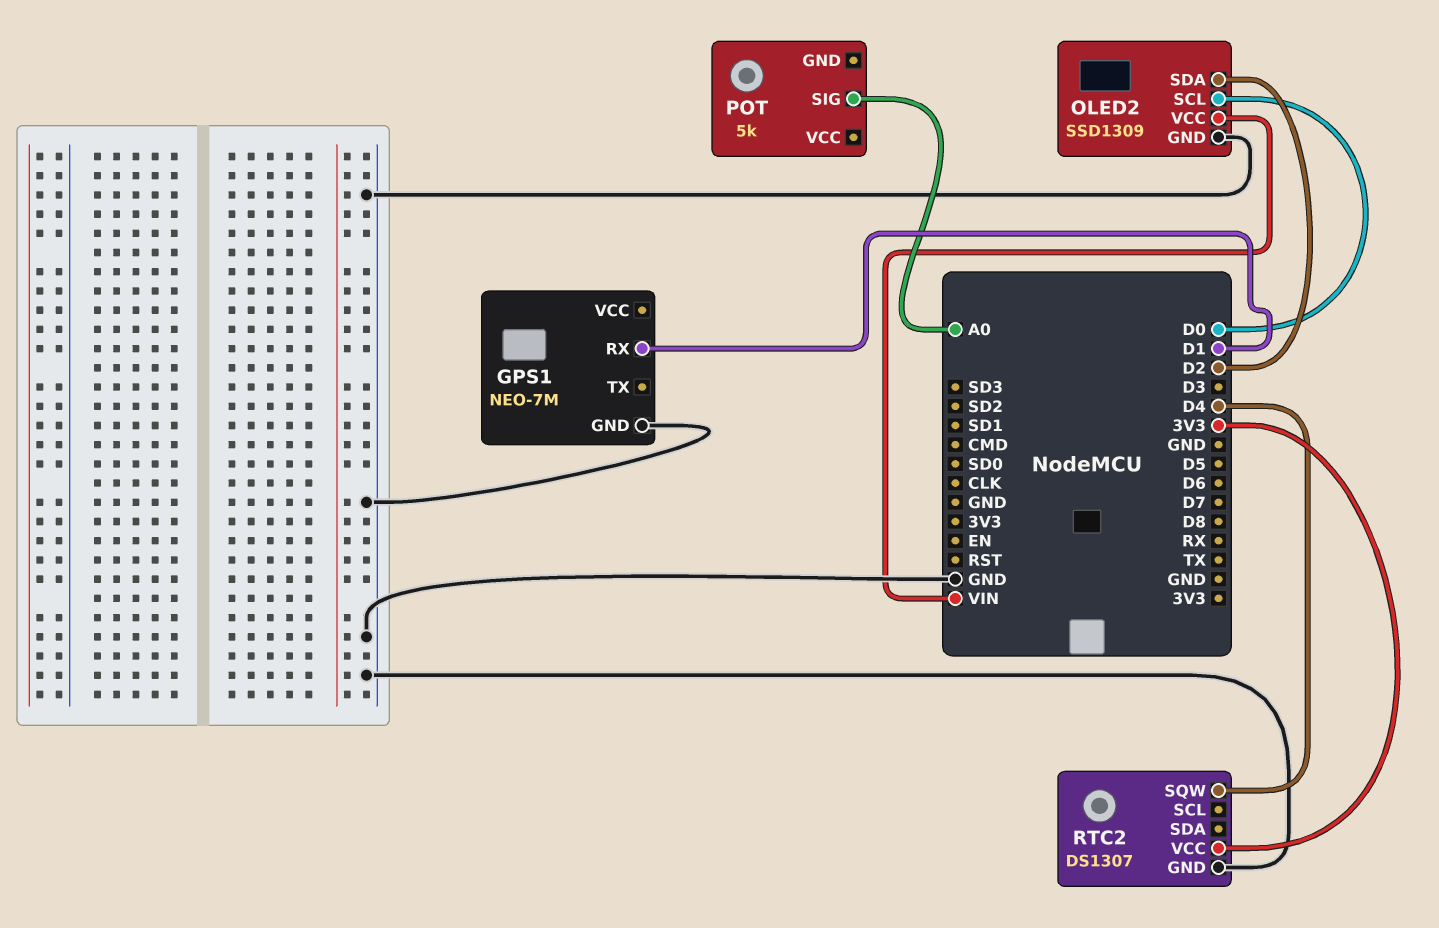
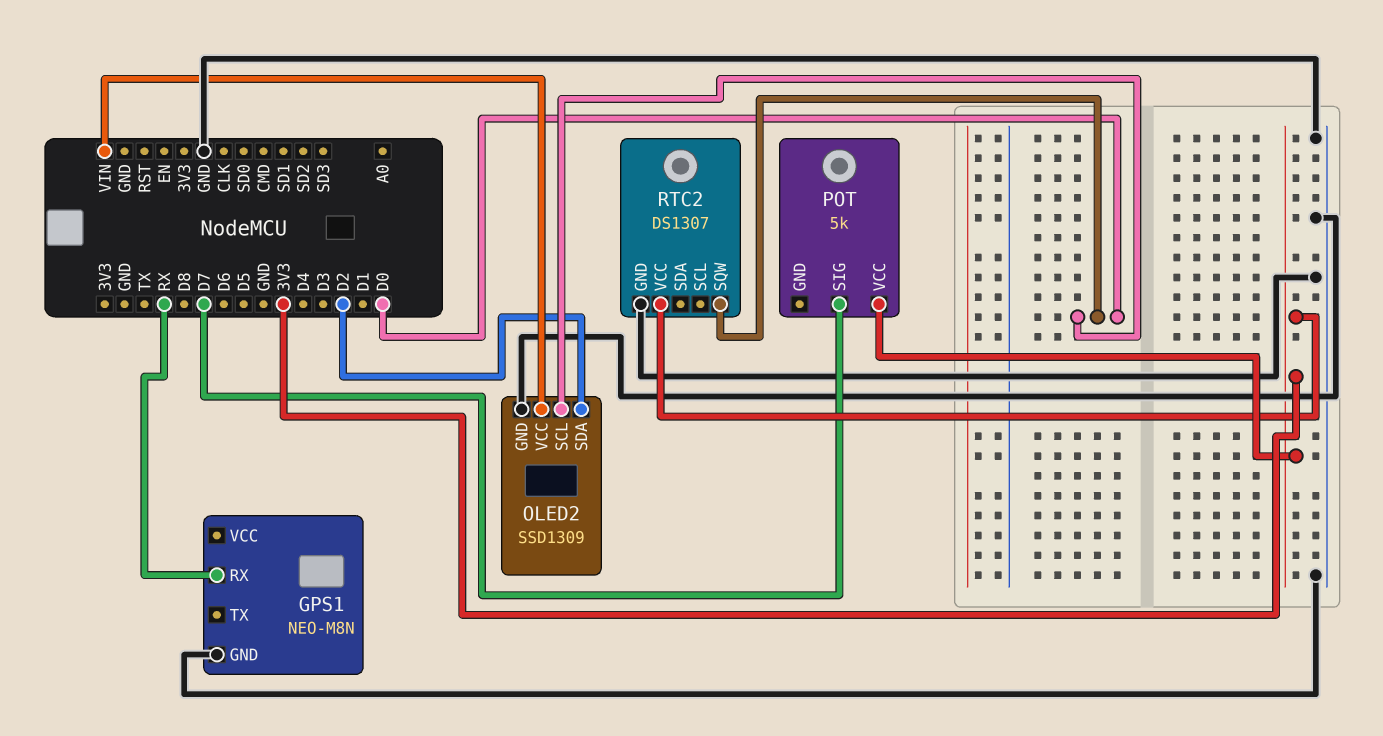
GPS1: NEO-7M -> NEO-M8N
GPS1 pin RX: D1 -> RX
POT pin SIG: A0 -> D7
POT pin VCC: none -> 3V3
RTC2 pin SQW: D4 -> D0

